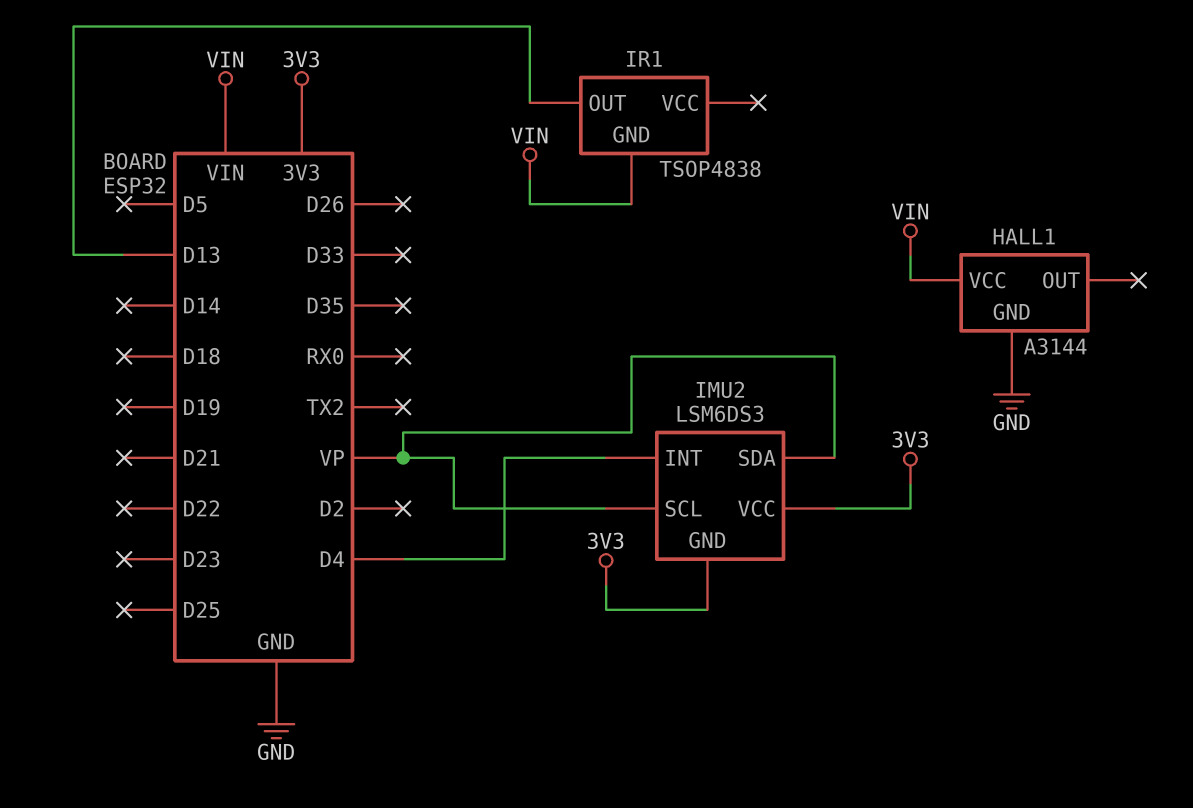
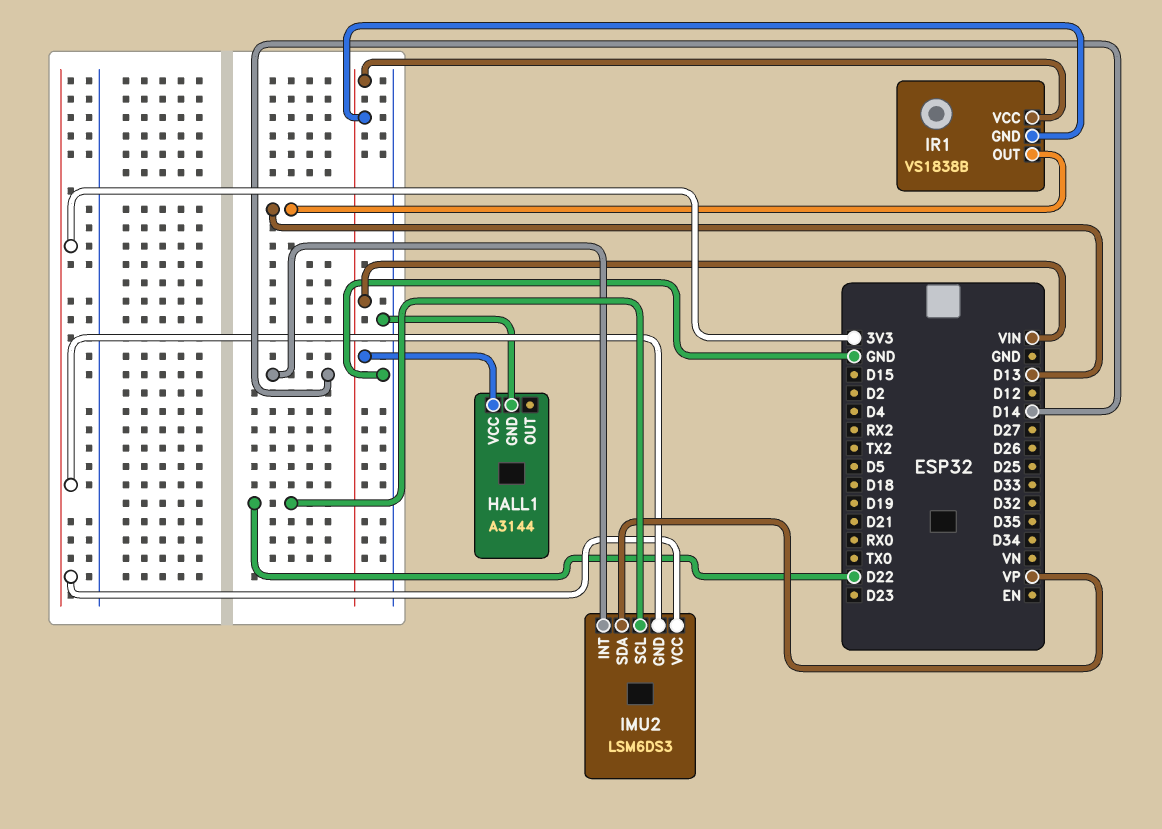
IMU2 pin INT: D4 -> D14
IMU2 pin SCL: VP -> D22
IR1: TSOP4838 -> VS1838B
IR1 pin VCC: none -> VIN

